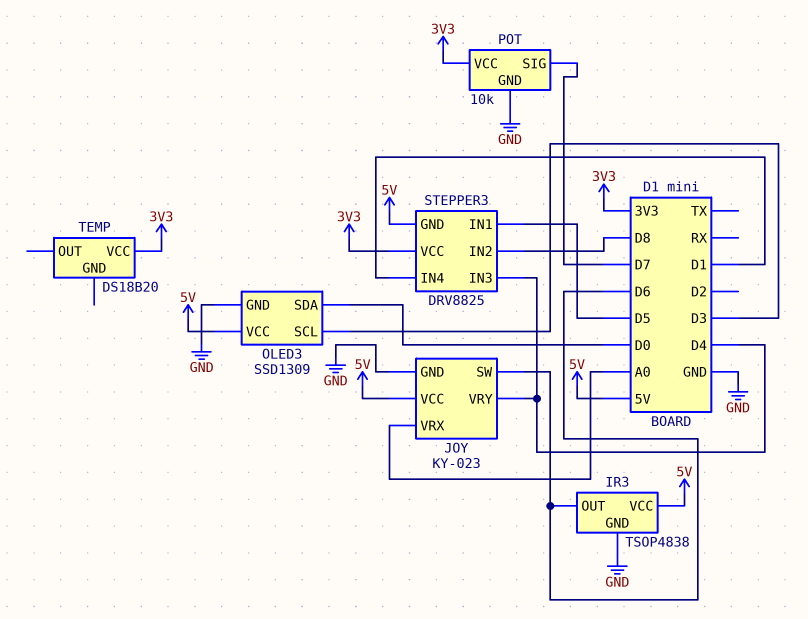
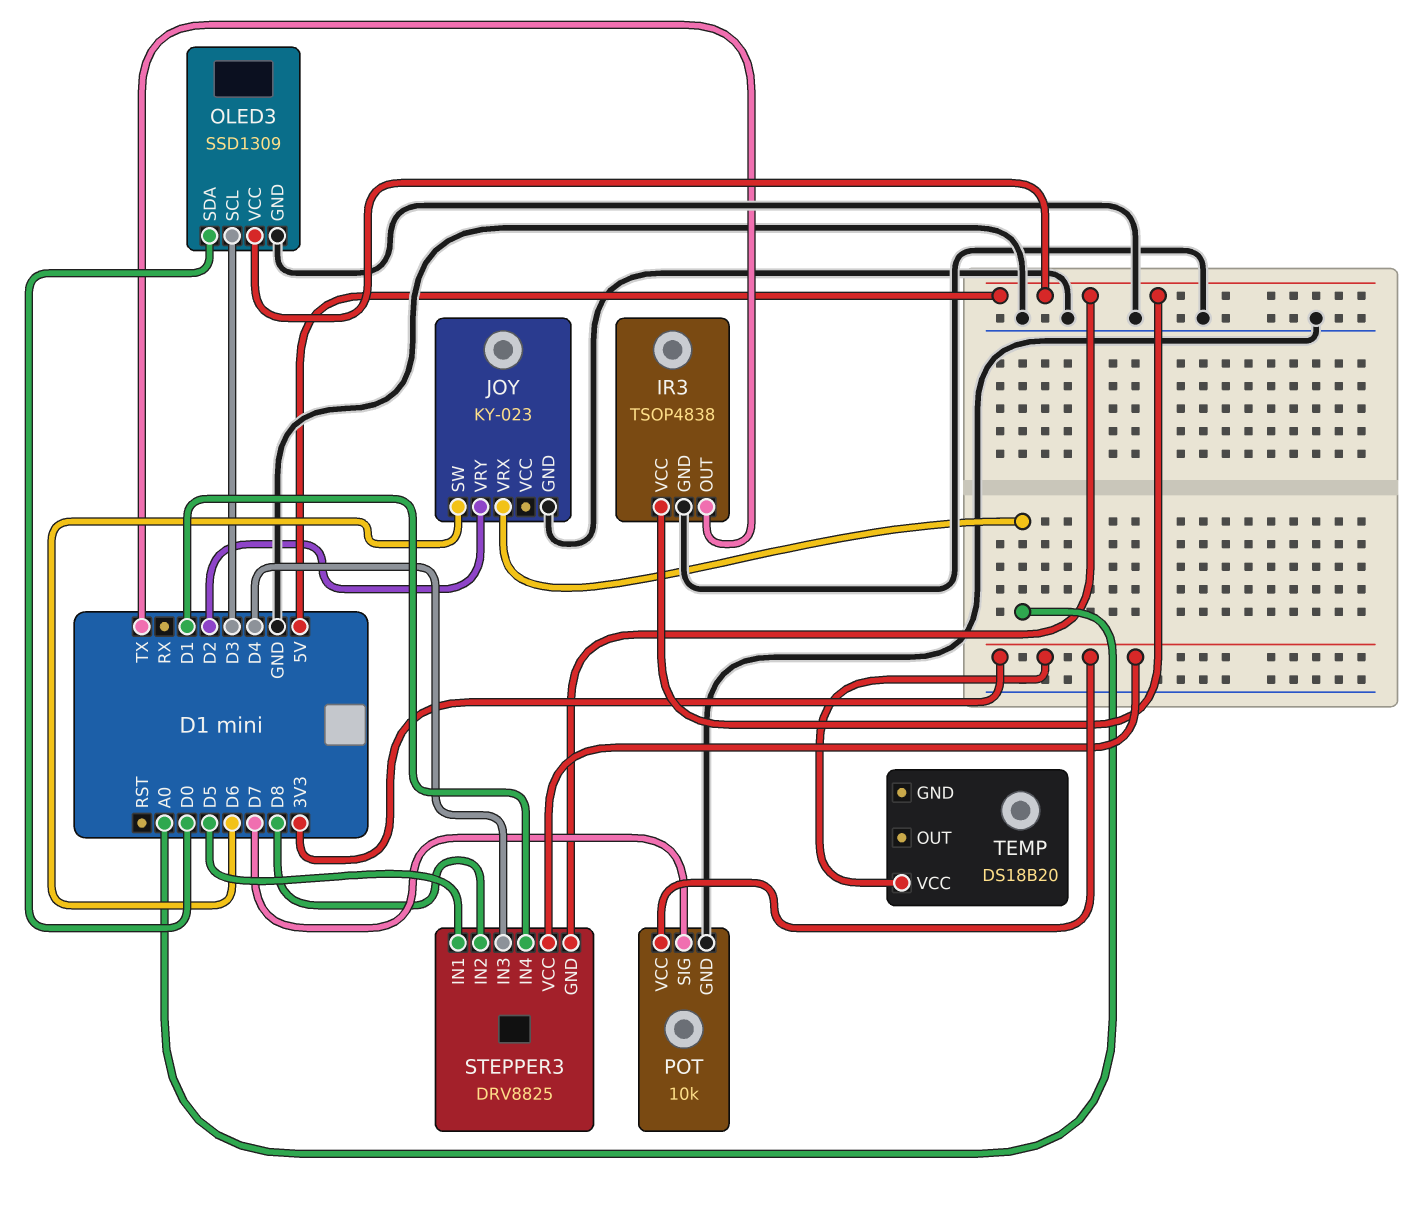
IR3 pin OUT: D6 -> TX
JOY pin VCC: 5V -> none
JOY pin VRY: D4 -> D2

